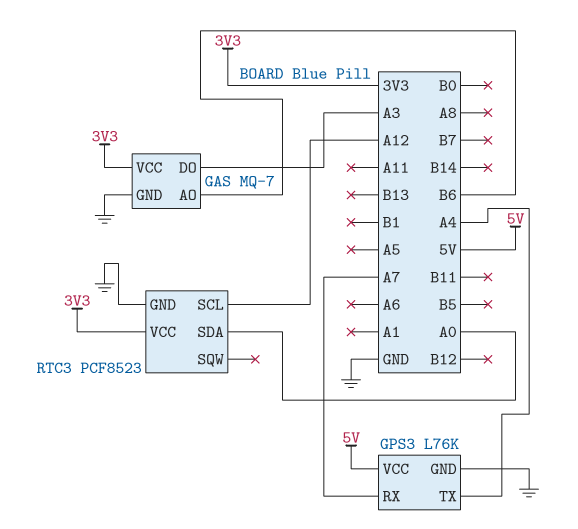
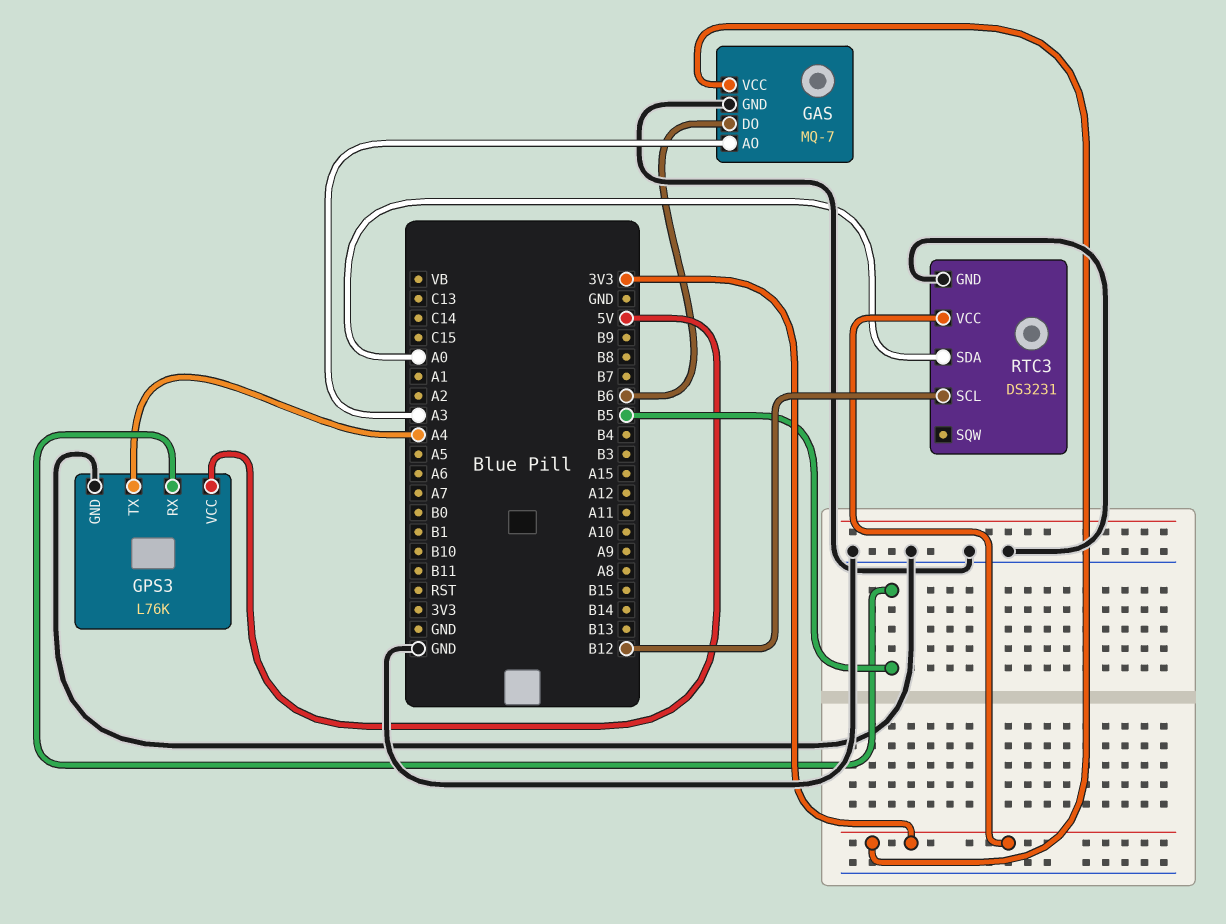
GAS pin AO: B6 -> A3
GAS pin DO: A3 -> B6
GPS3 pin RX: A7 -> B5
RTC3: PCF8523 -> DS3231
RTC3 pin SCL: A12 -> B12

